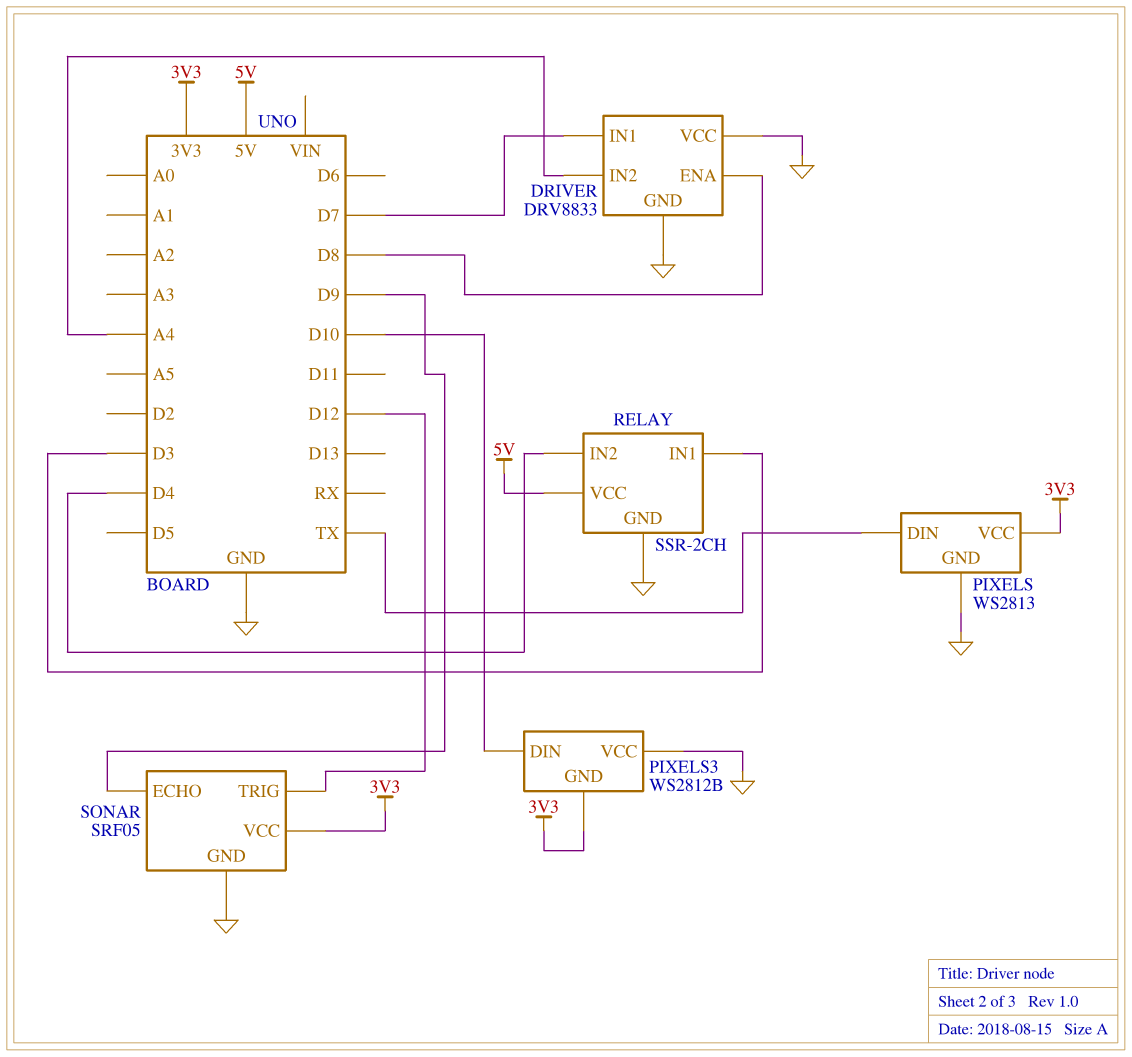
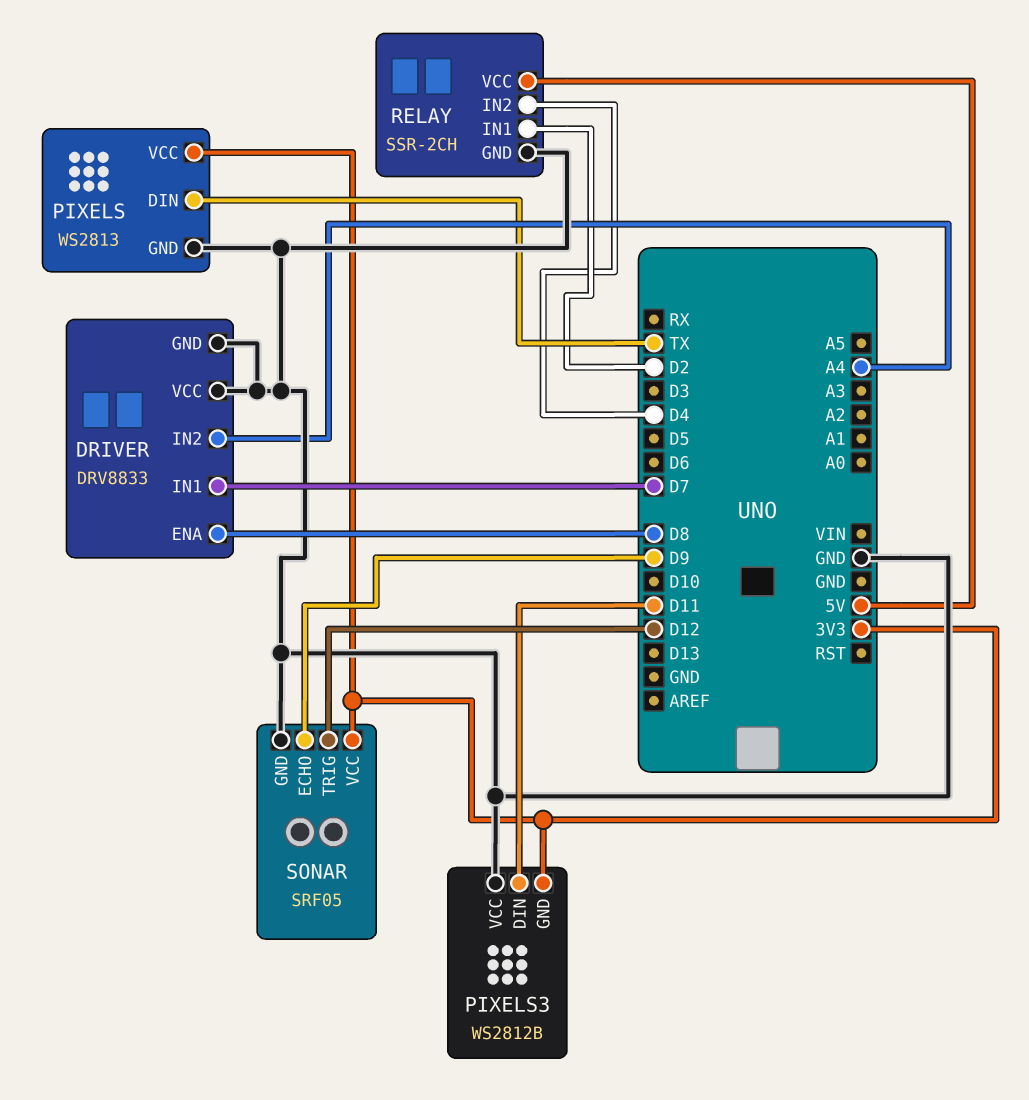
PIXELS3 pin DIN: D10 -> D11
RELAY pin IN1: D3 -> D2

